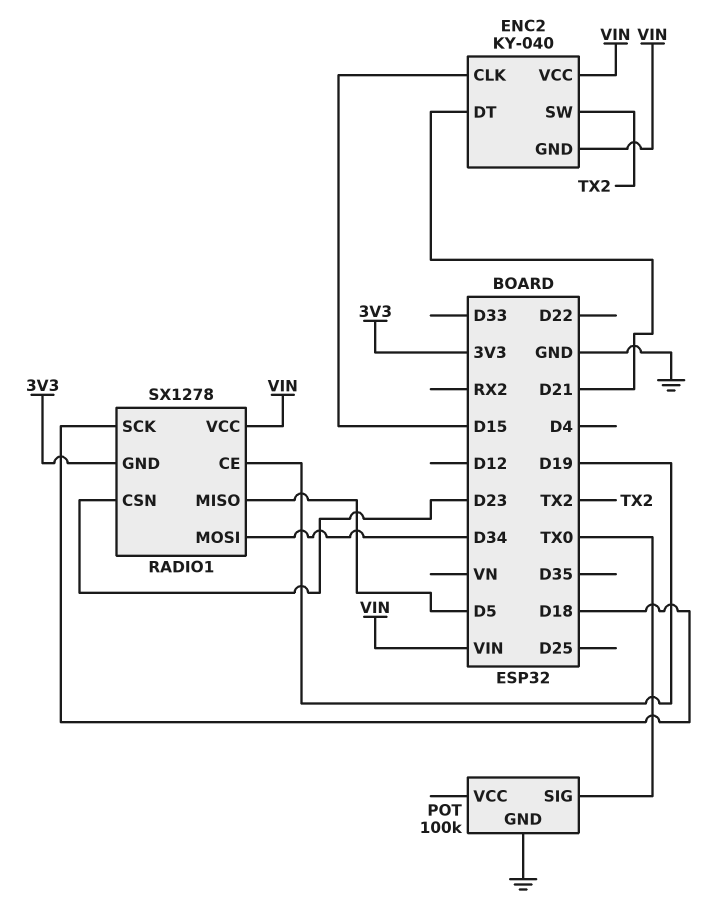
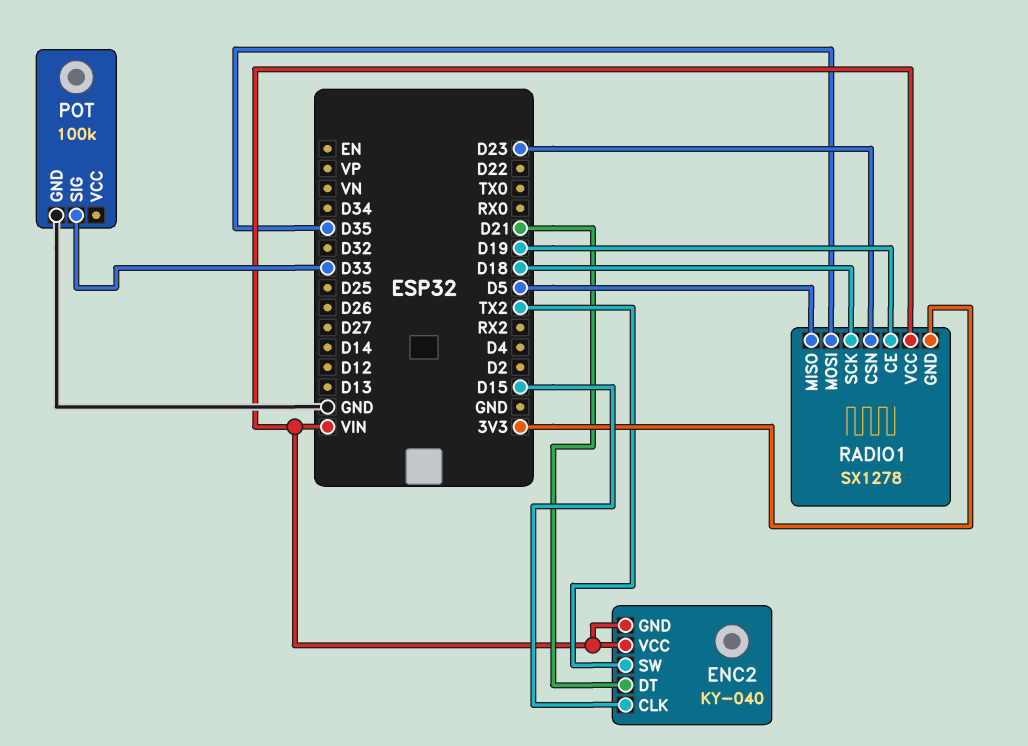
POT pin SIG: TX0 -> D33
RADIO1 pin MOSI: D34 -> D35

